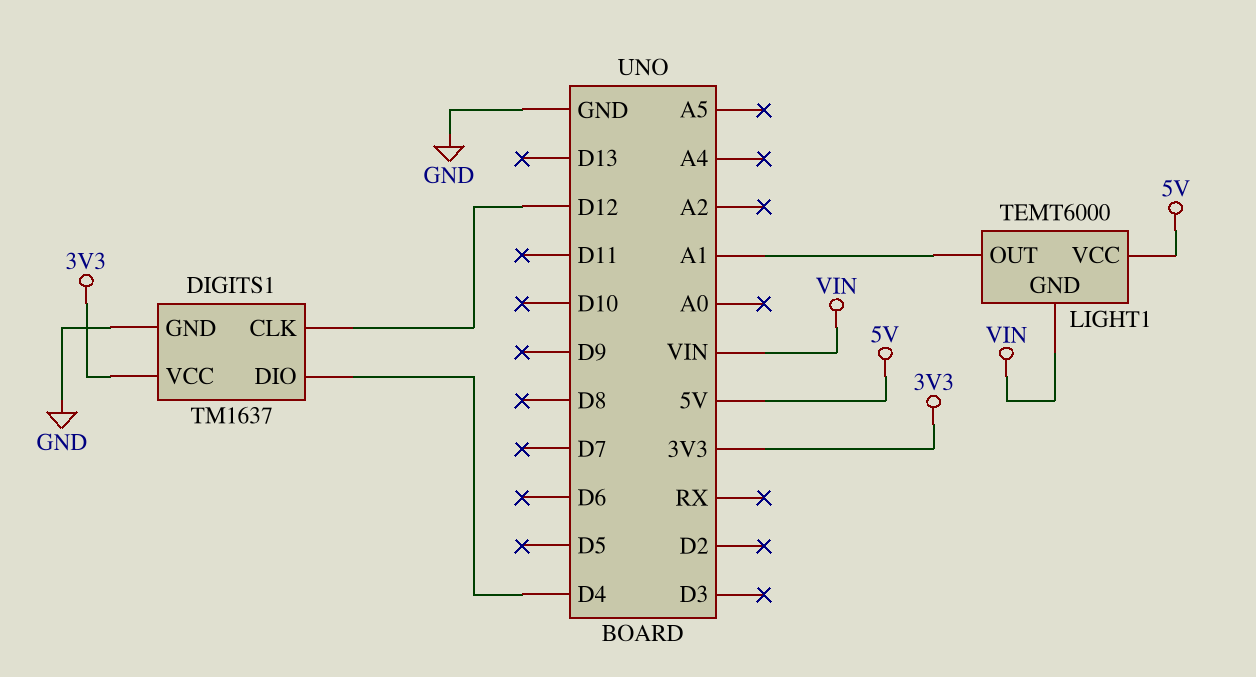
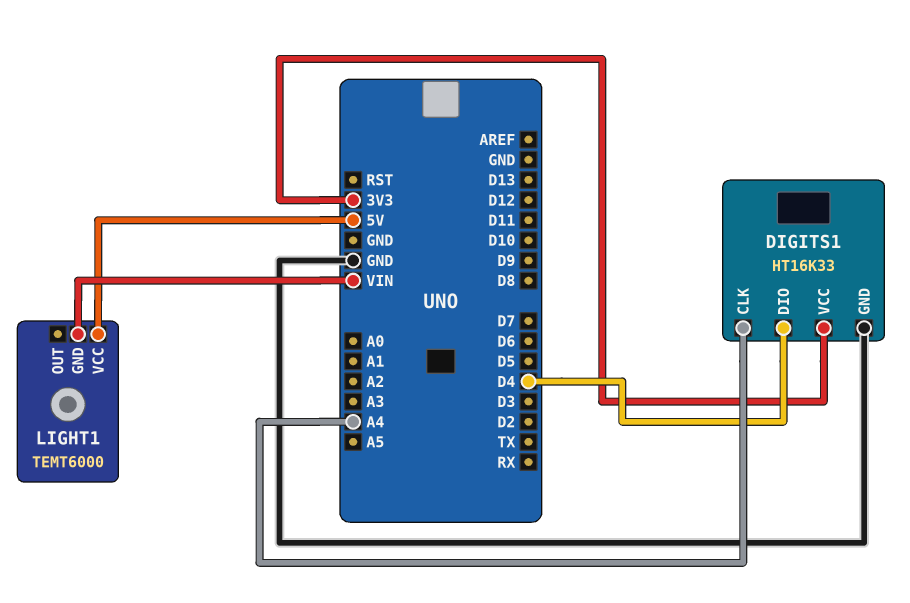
DIGITS1: TM1637 -> HT16K33
DIGITS1 pin CLK: D12 -> A4
LIGHT1 pin OUT: A1 -> none

